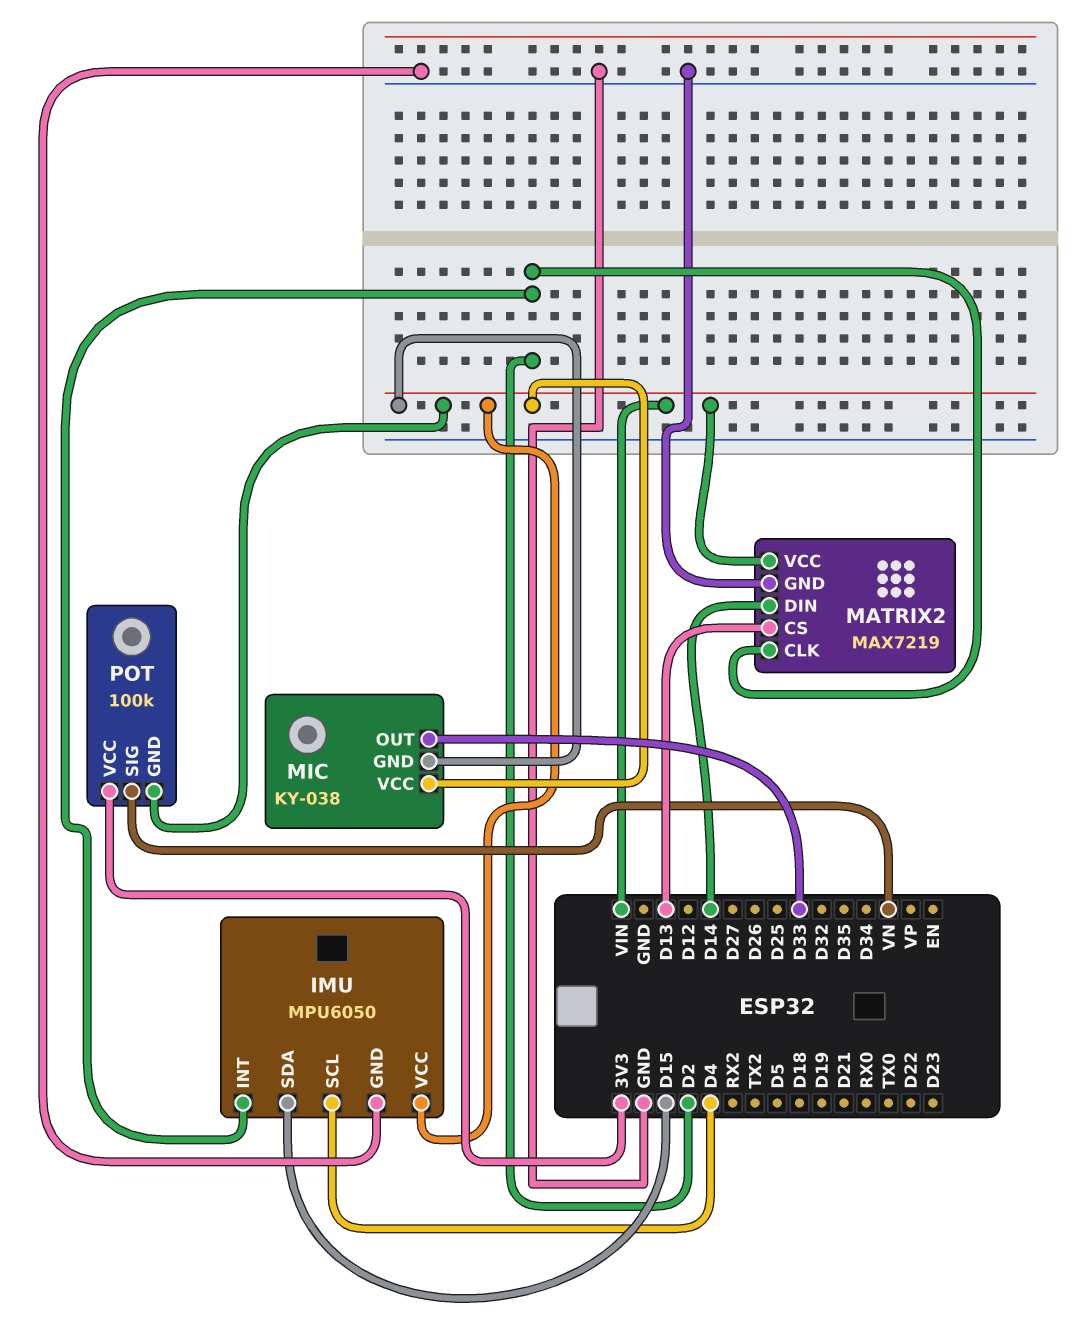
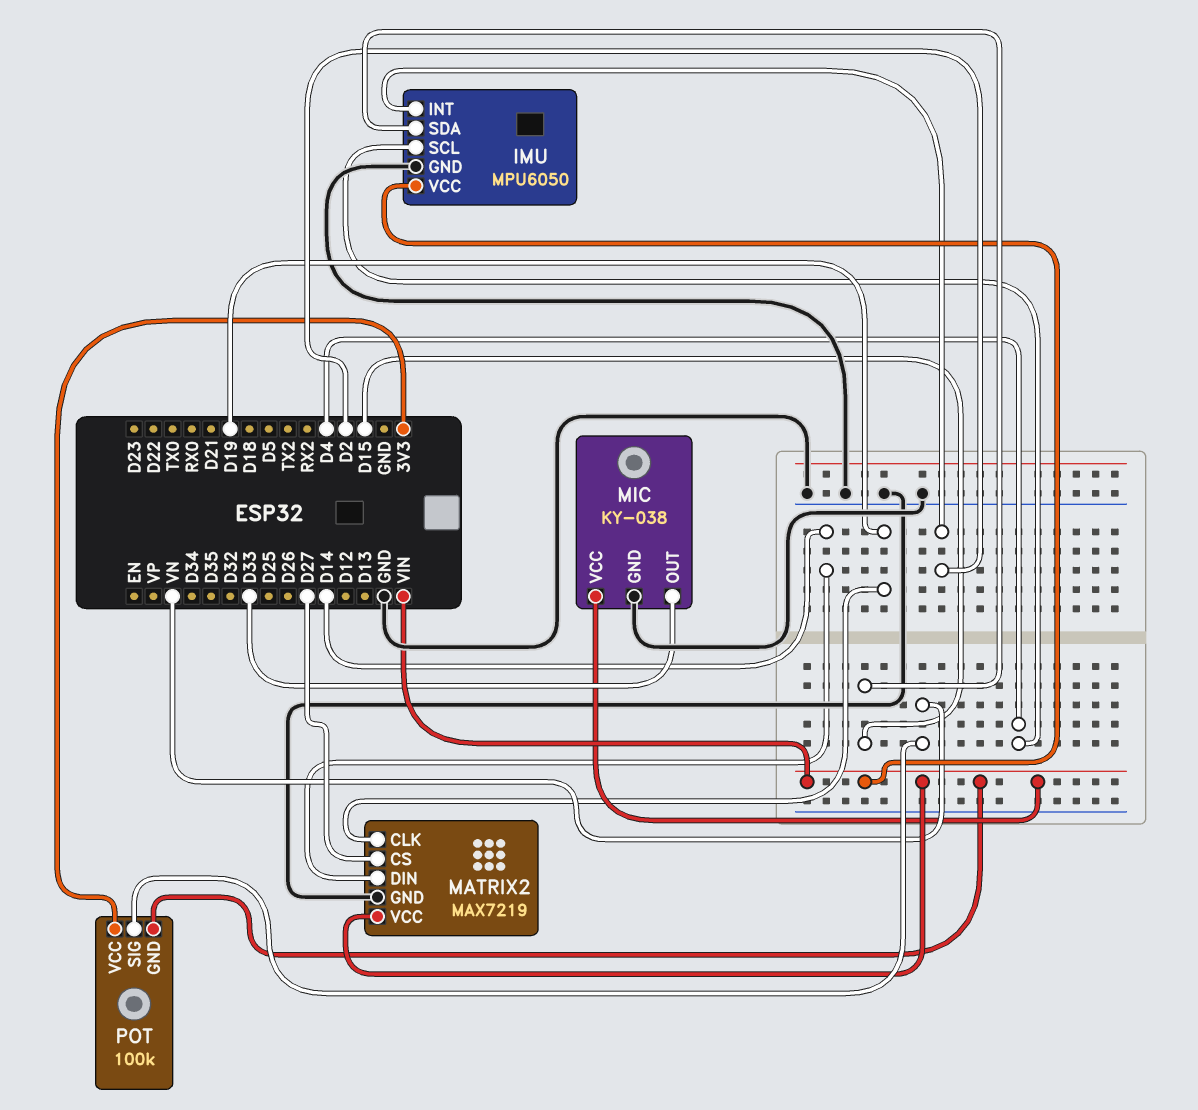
MATRIX2 pin CLK: D2 -> D19
MATRIX2 pin CS: D13 -> D27
MIC pin GND: VIN -> GND

